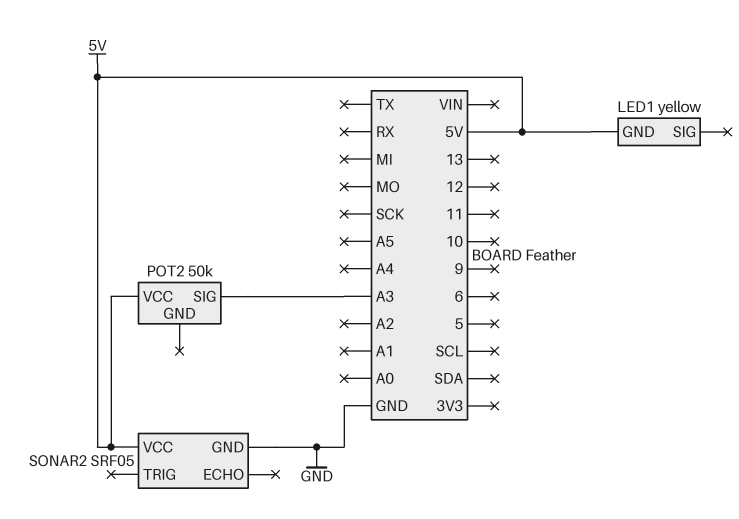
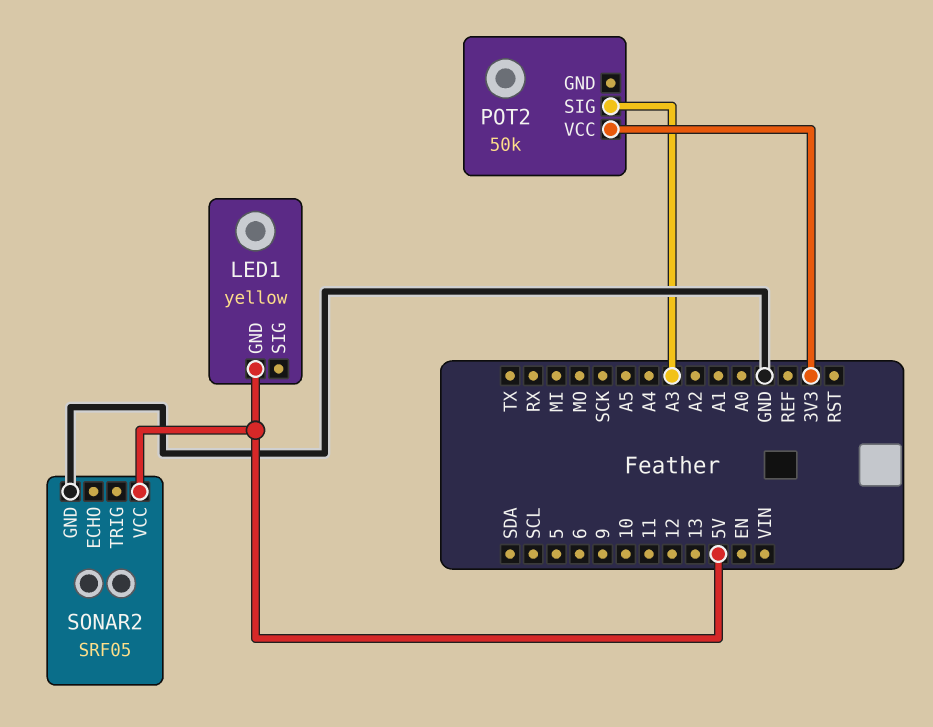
POT2 pin VCC: 5V -> 3V3

